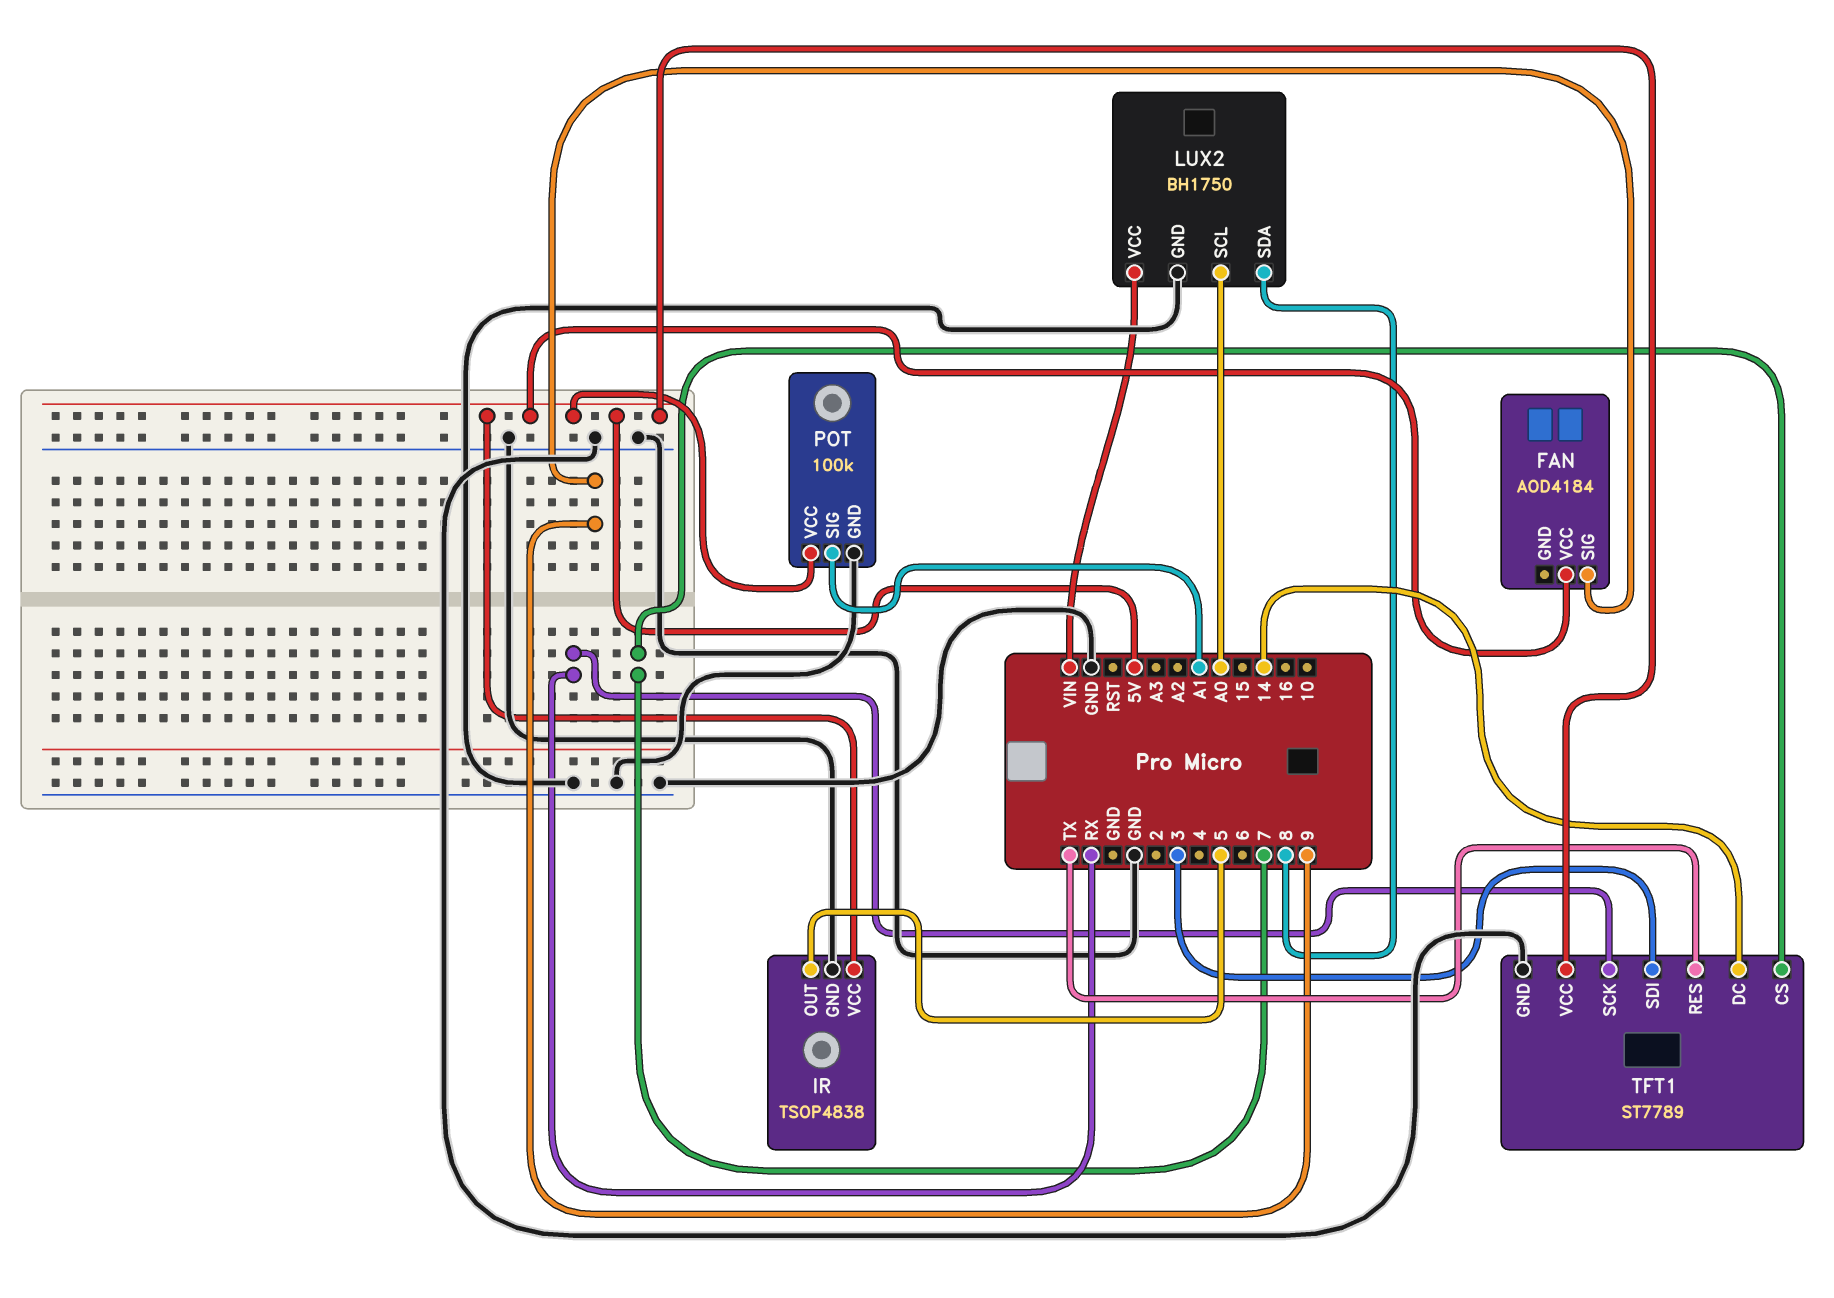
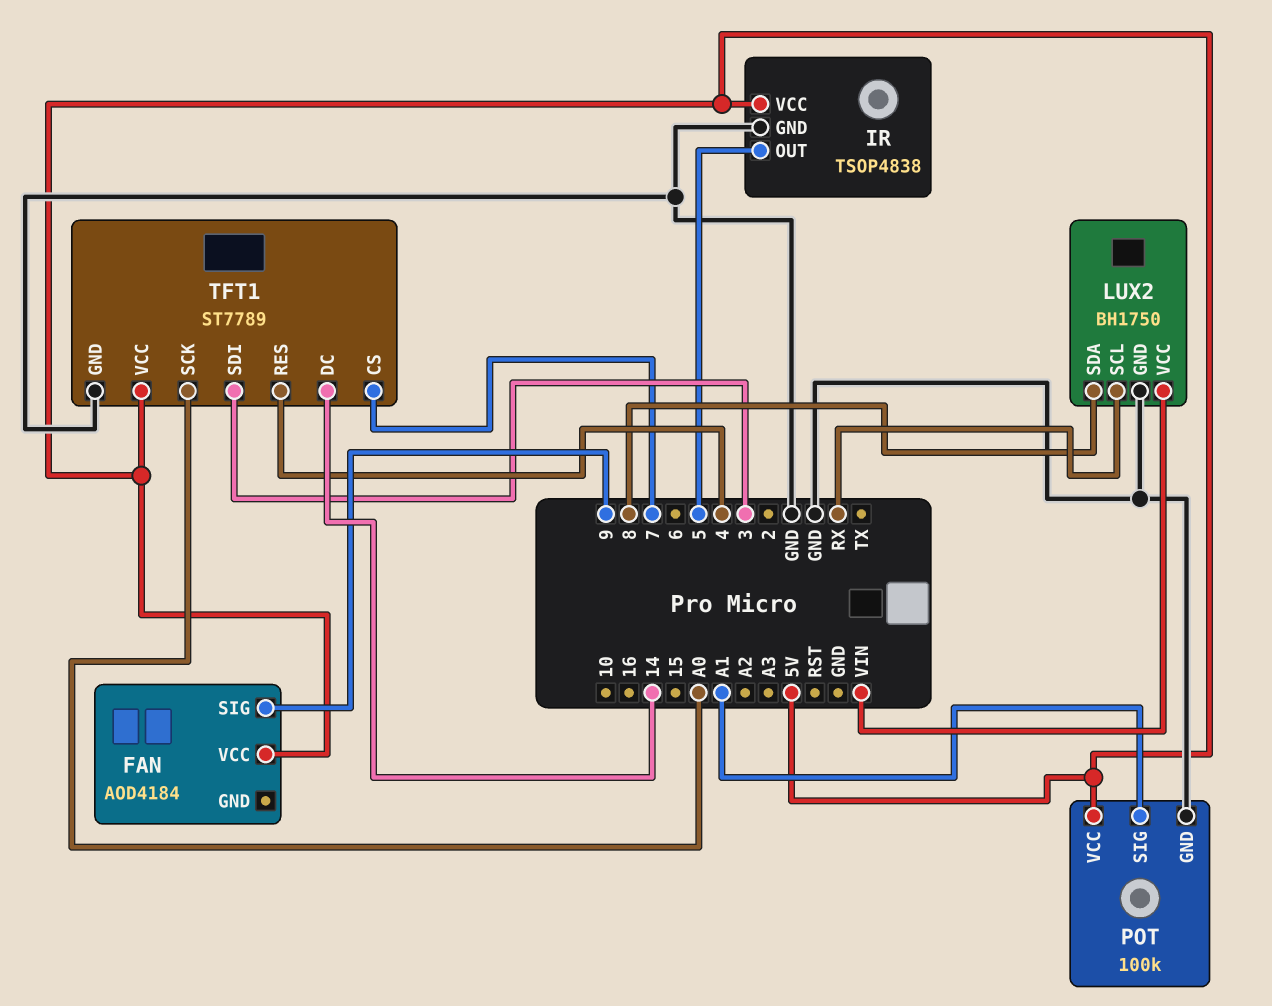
LUX2 pin SCL: A0 -> RX
TFT1 pin RES: TX -> 4
TFT1 pin SCK: RX -> A0

